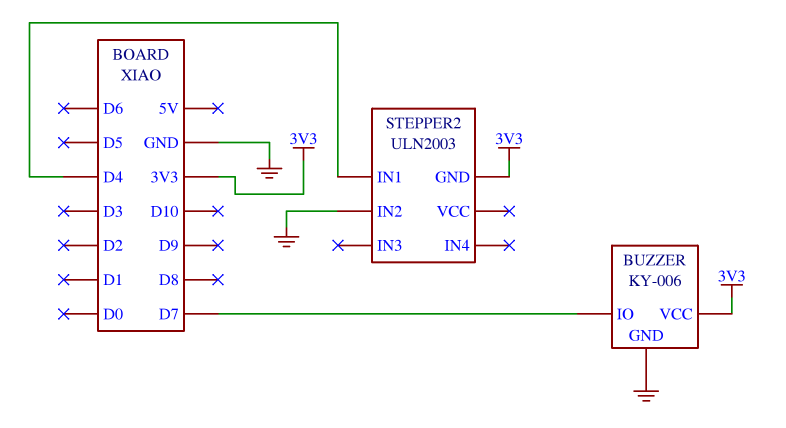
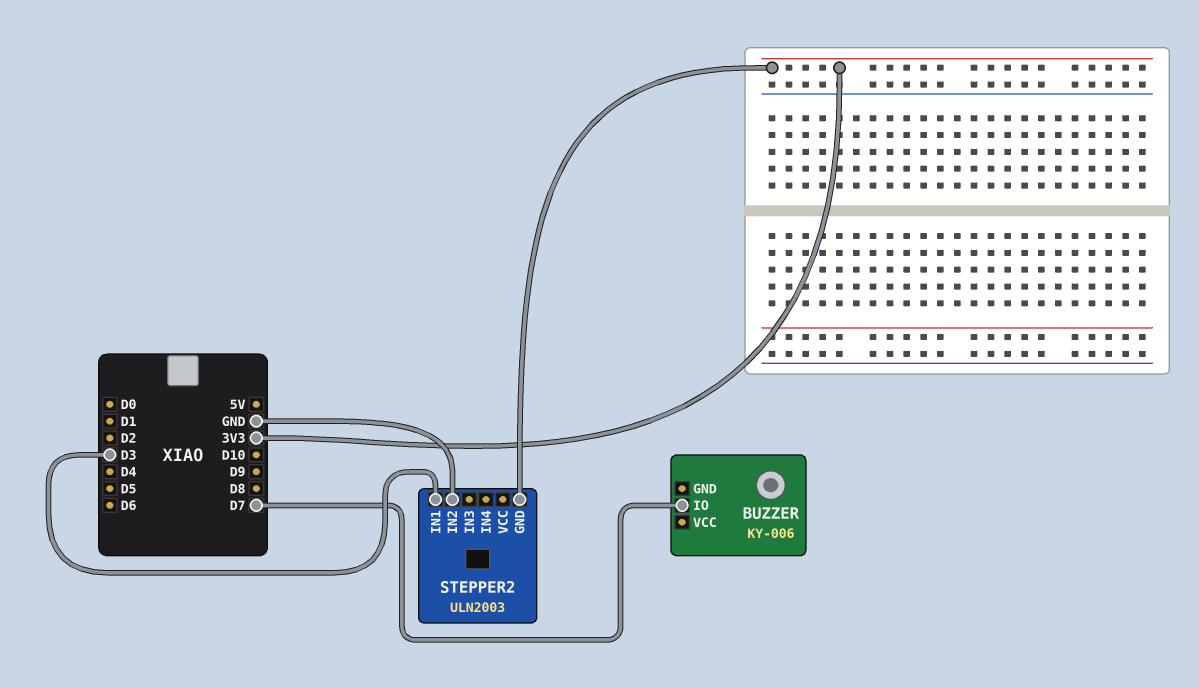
BUZZER pin GND: GND -> none
BUZZER pin VCC: 3V3 -> none
STEPPER2 pin IN1: D4 -> D3

